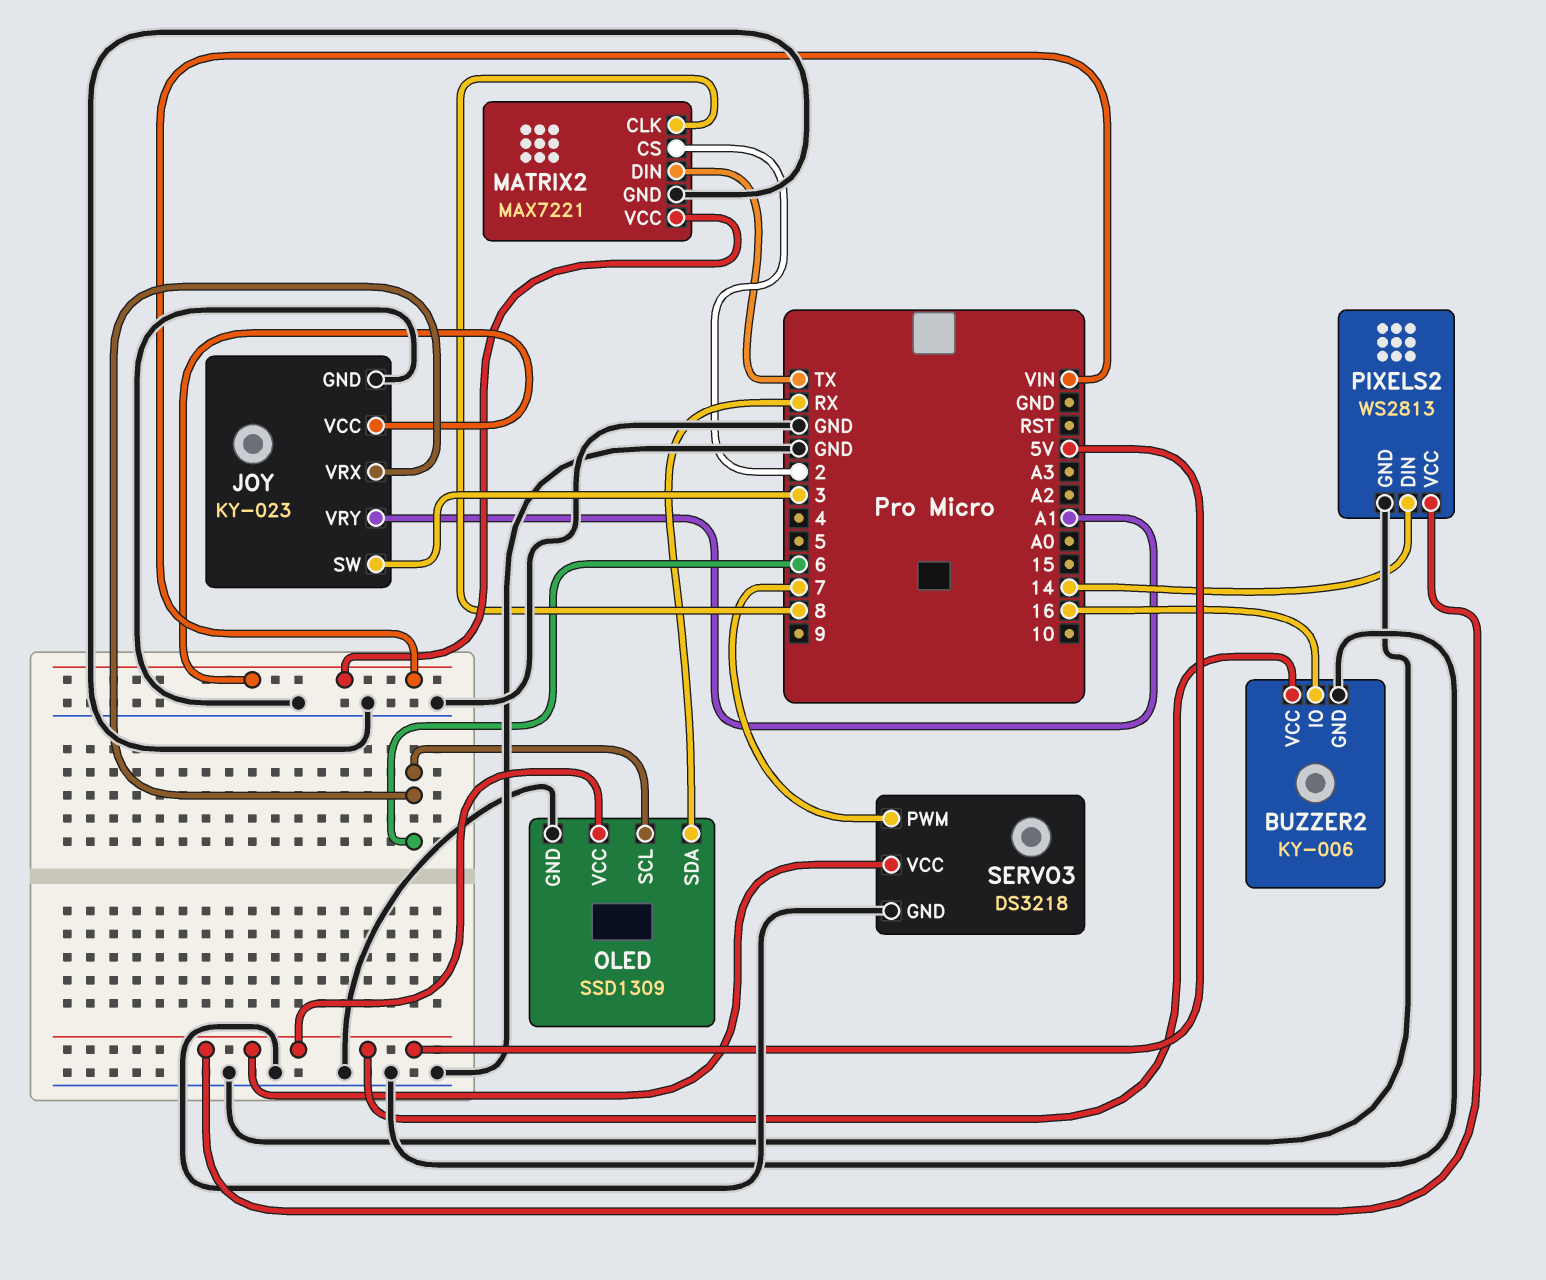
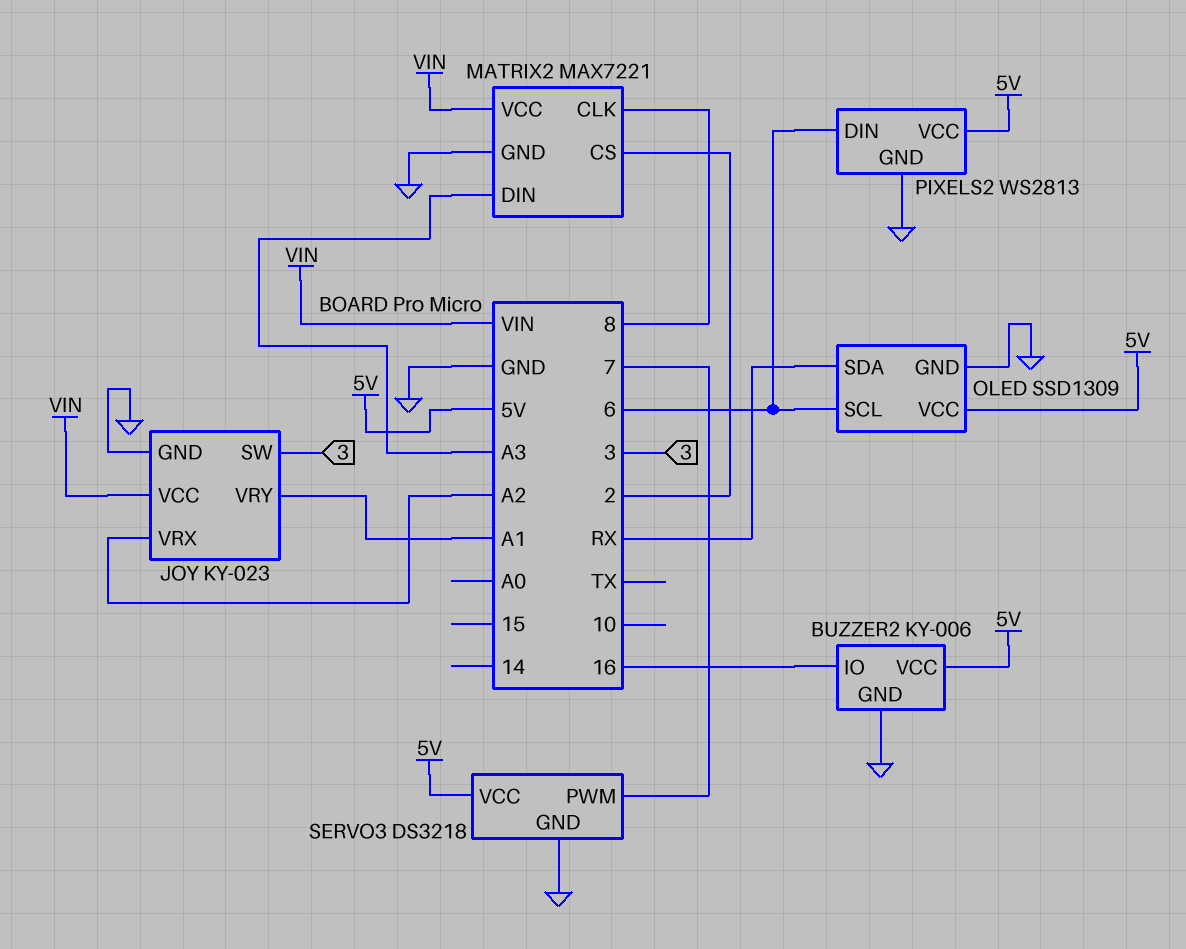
JOY pin VRX: 6 -> A2
MATRIX2 pin DIN: TX -> A3
PIXELS2 pin DIN: 14 -> 6

